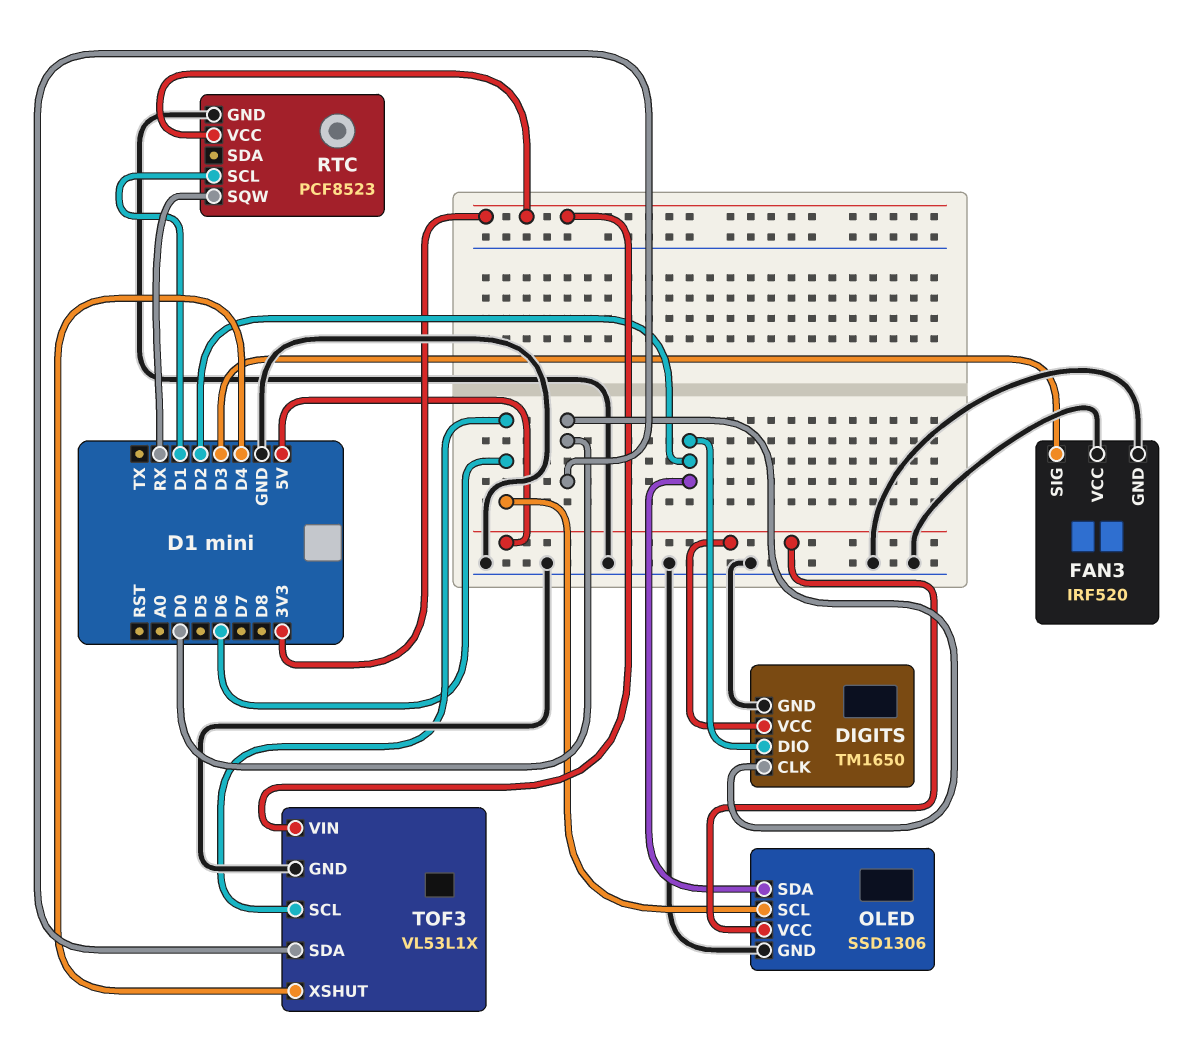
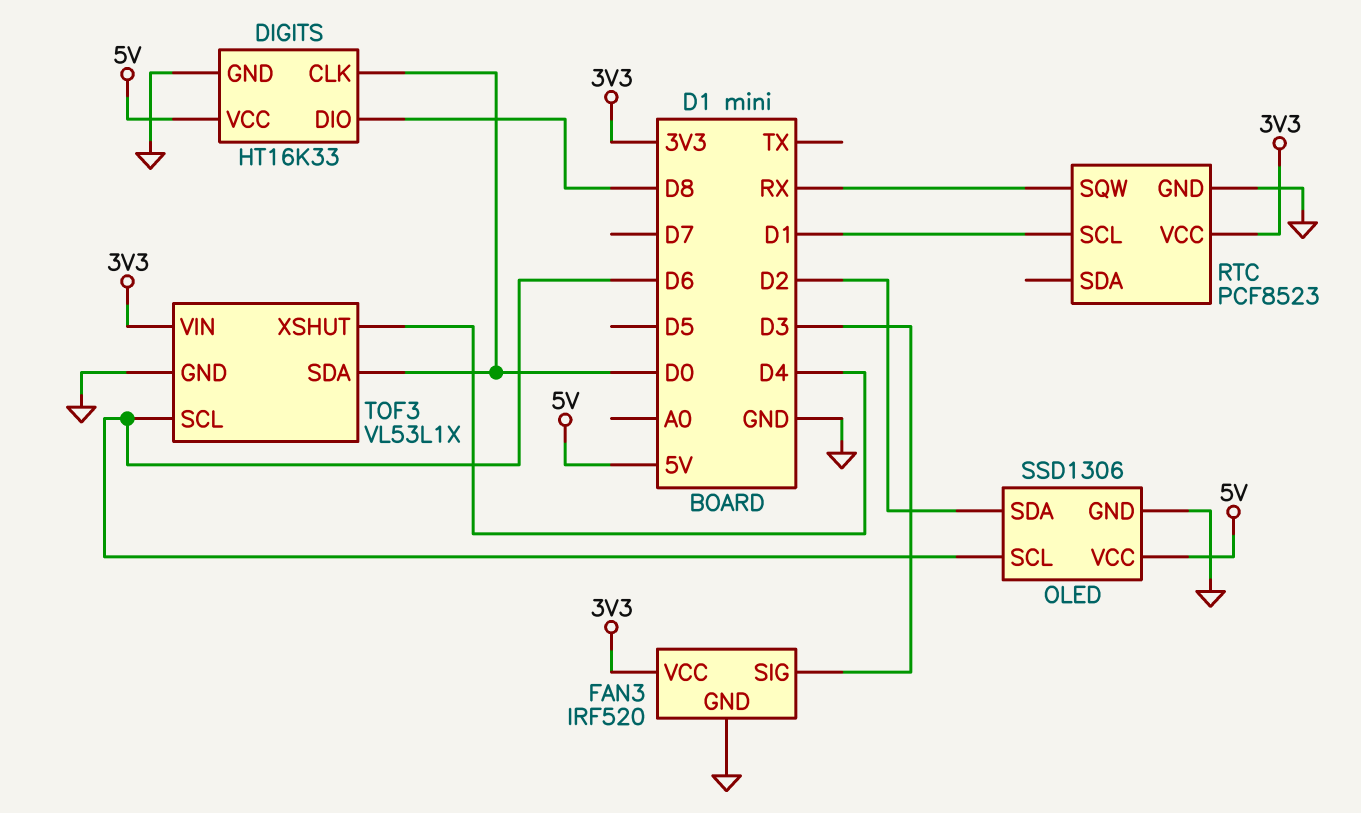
DIGITS: TM1650 -> HT16K33
DIGITS pin DIO: D2 -> D8
FAN3 pin VCC: GND -> 3V3

